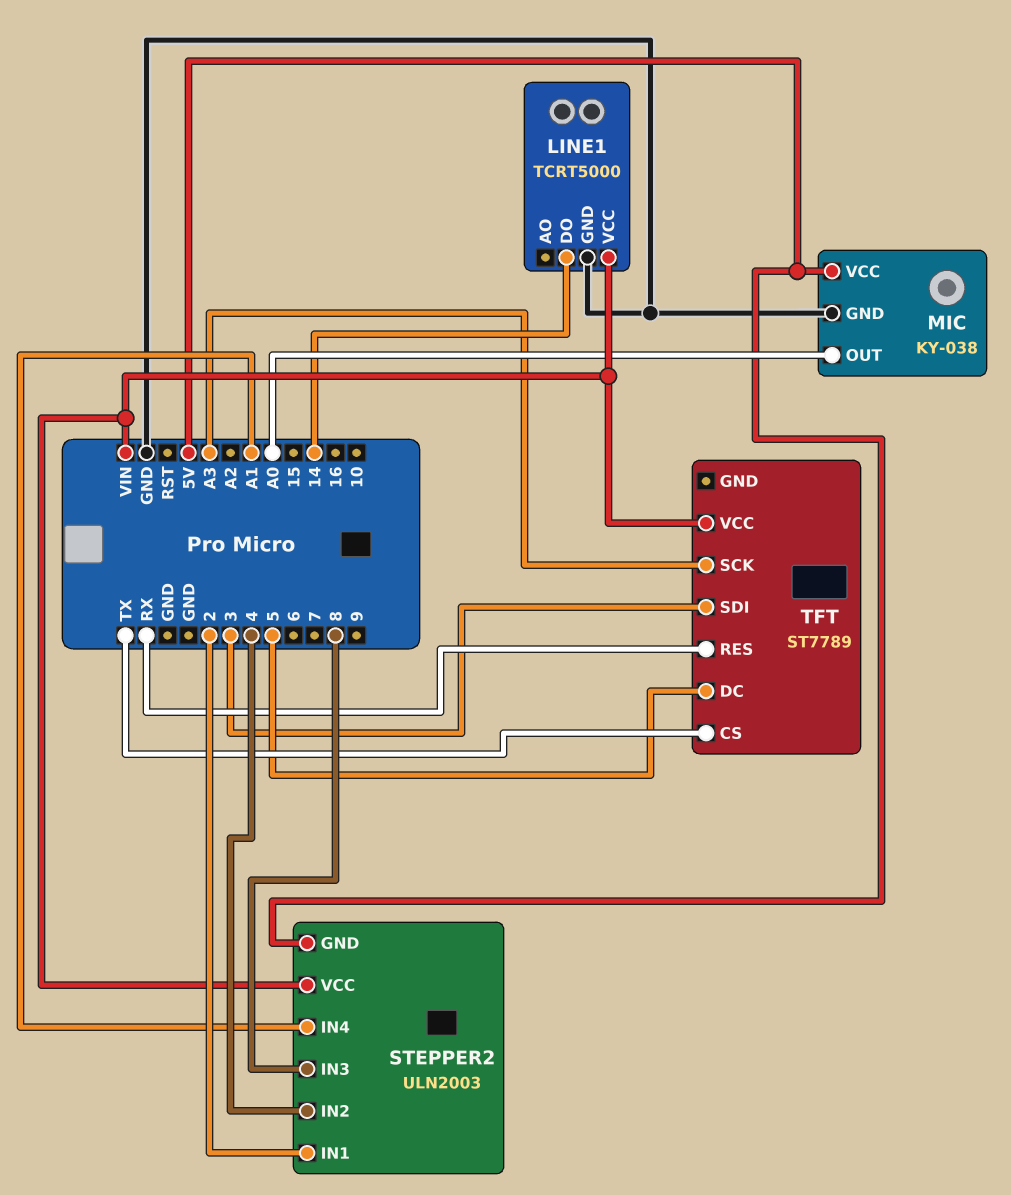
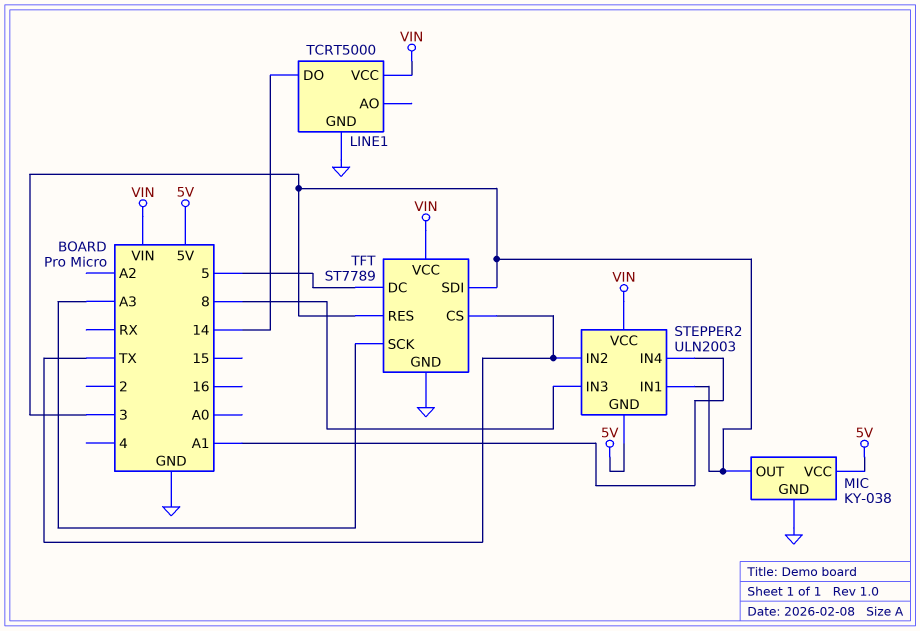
MIC pin OUT: A0 -> 3
STEPPER2 pin IN1: 2 -> 3
STEPPER2 pin IN2: 4 -> TX
TFT pin GND: none -> GND
TFT pin RES: RX -> 3

